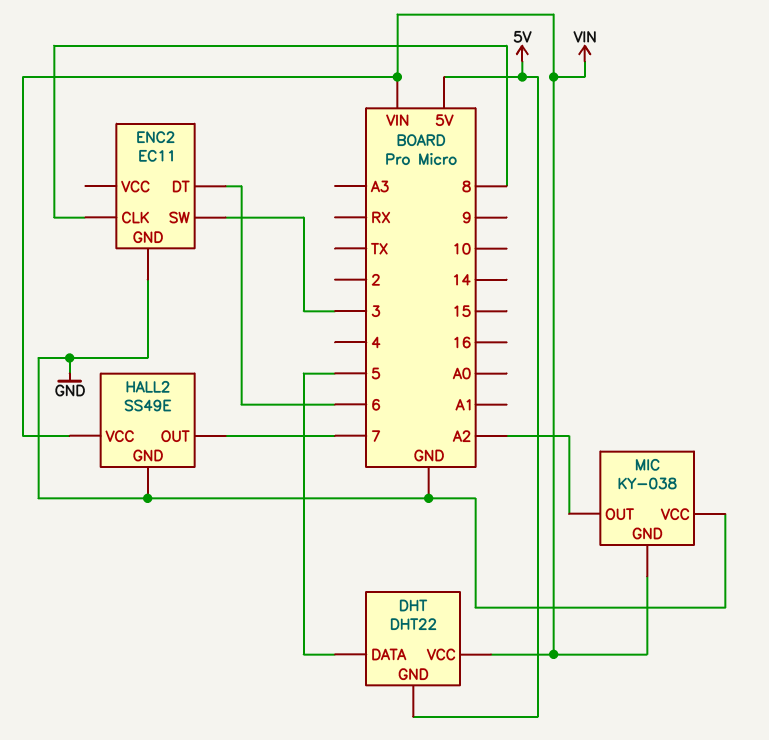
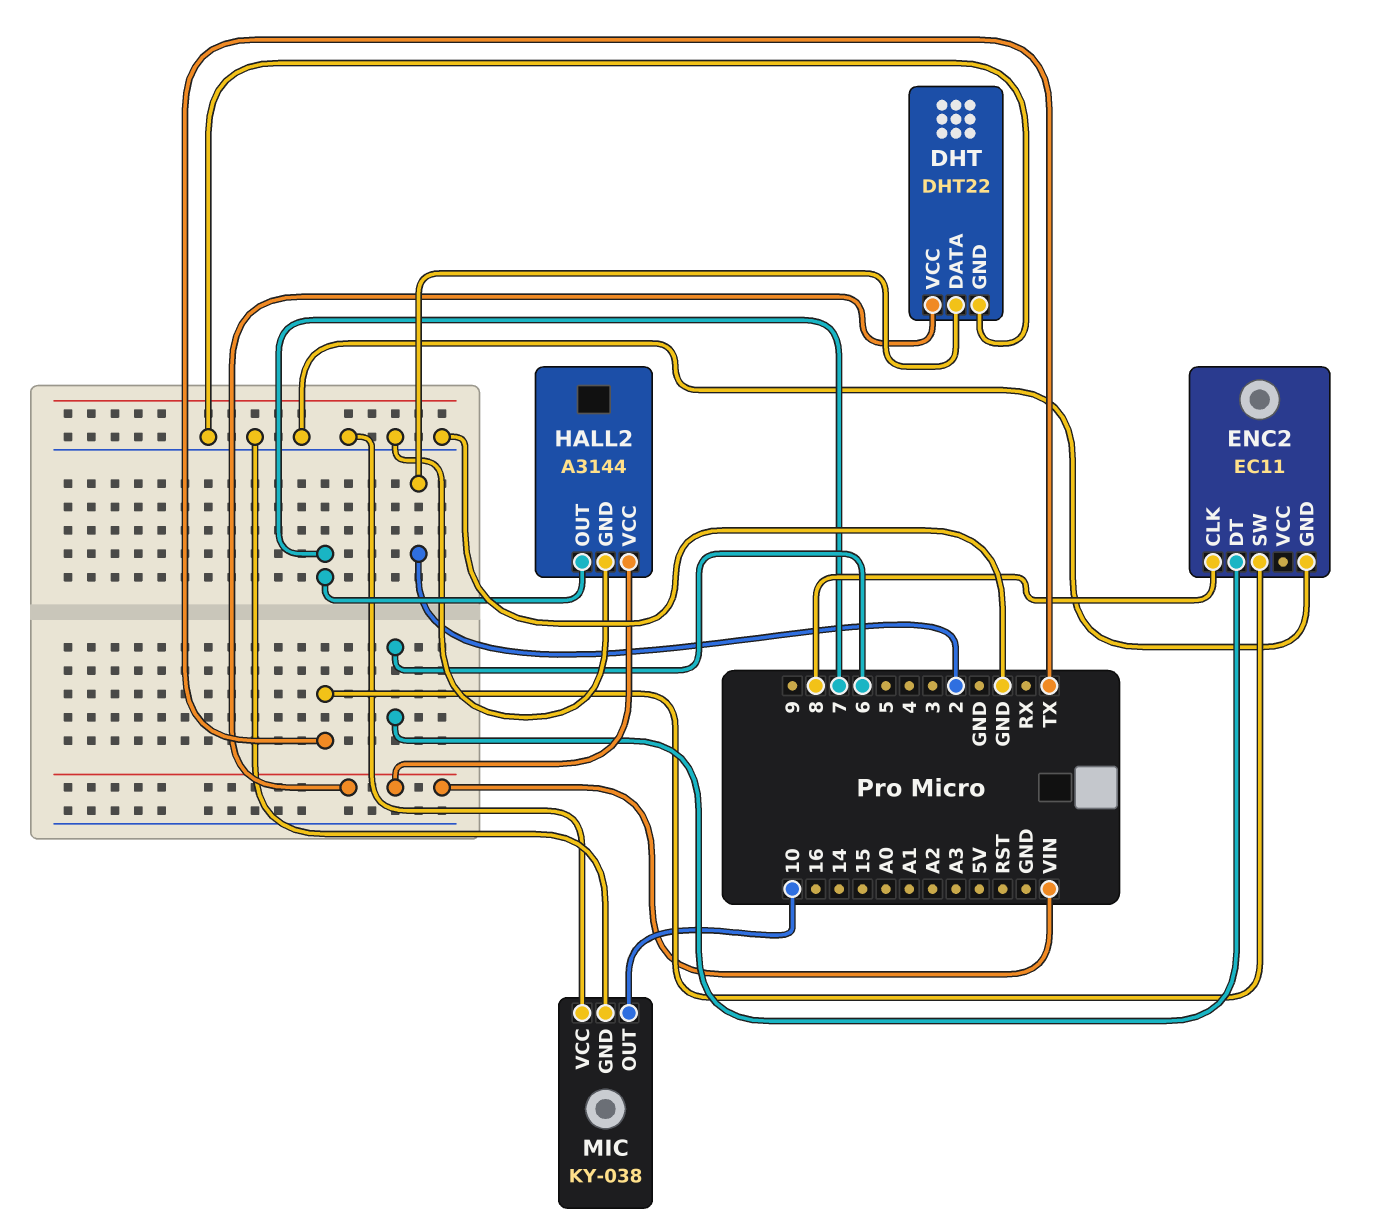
DHT pin DATA: 5 -> 2
DHT pin GND: 5V -> GND
ENC2 pin SW: 3 -> TX
HALL2: SS49E -> A3144
MIC pin GND: VIN -> GND
MIC pin OUT: A2 -> 10

